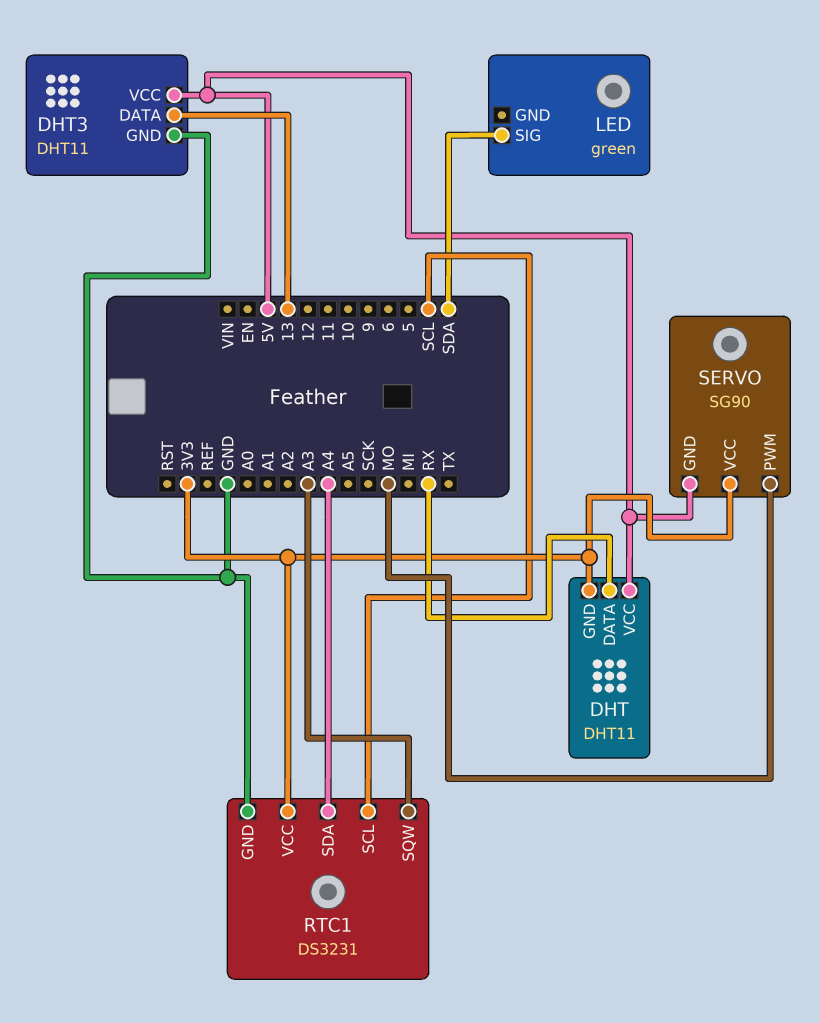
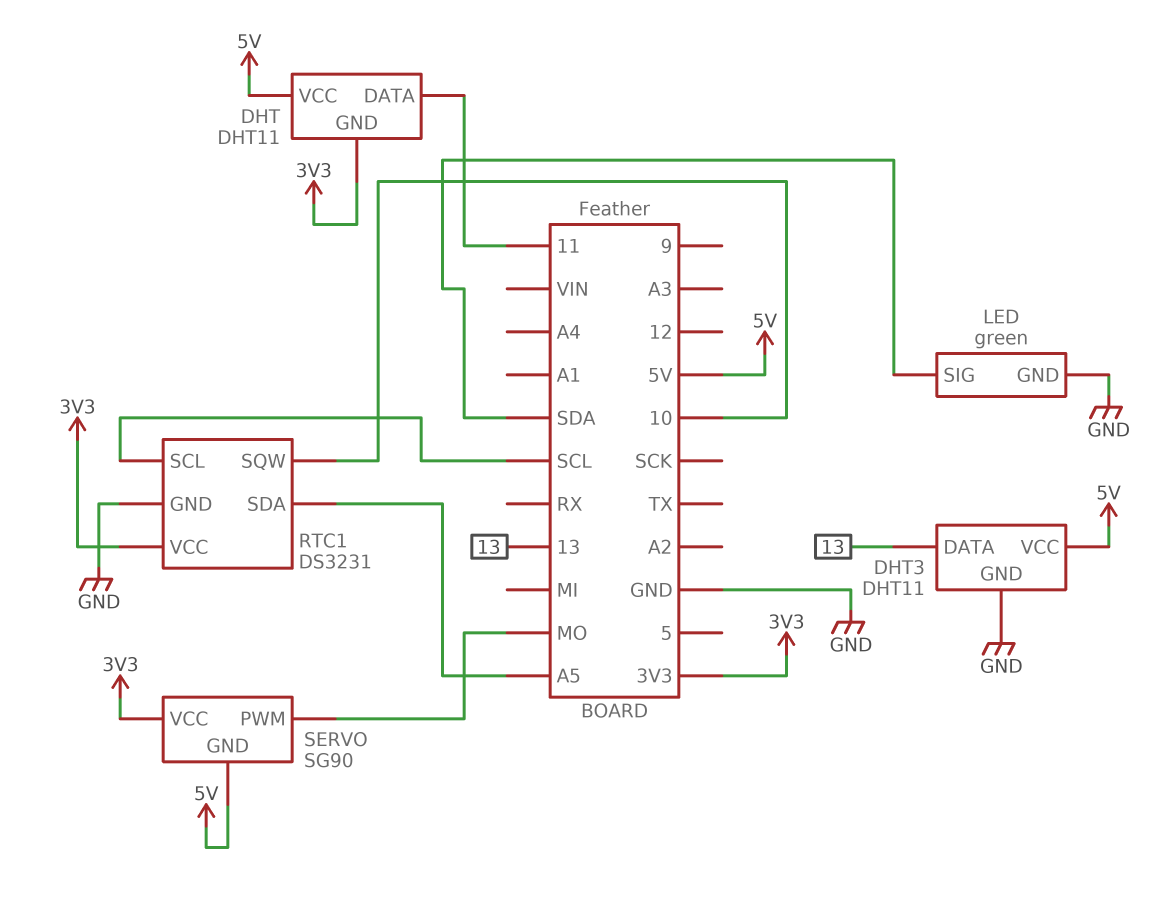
DHT pin DATA: RX -> 11
LED pin GND: none -> GND
RTC1 pin SDA: A4 -> A5
RTC1 pin SQW: A3 -> 10

